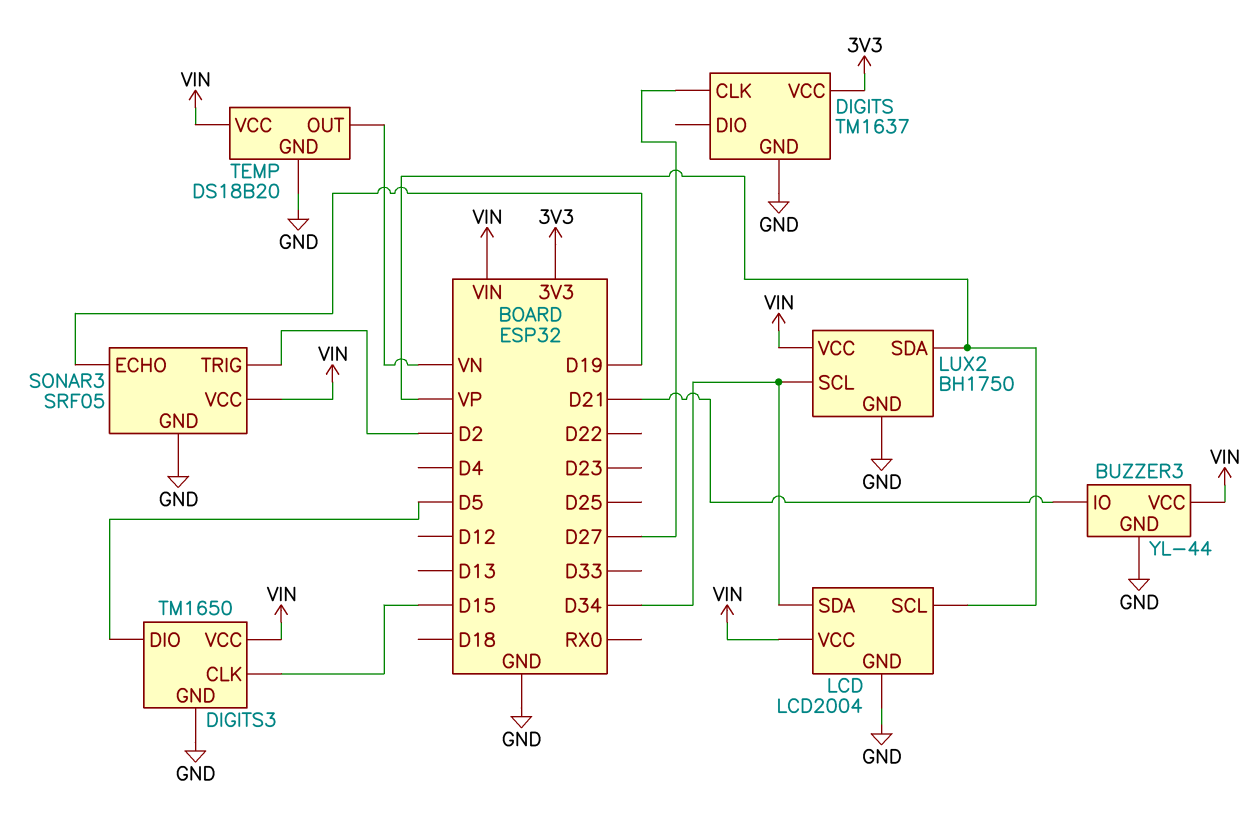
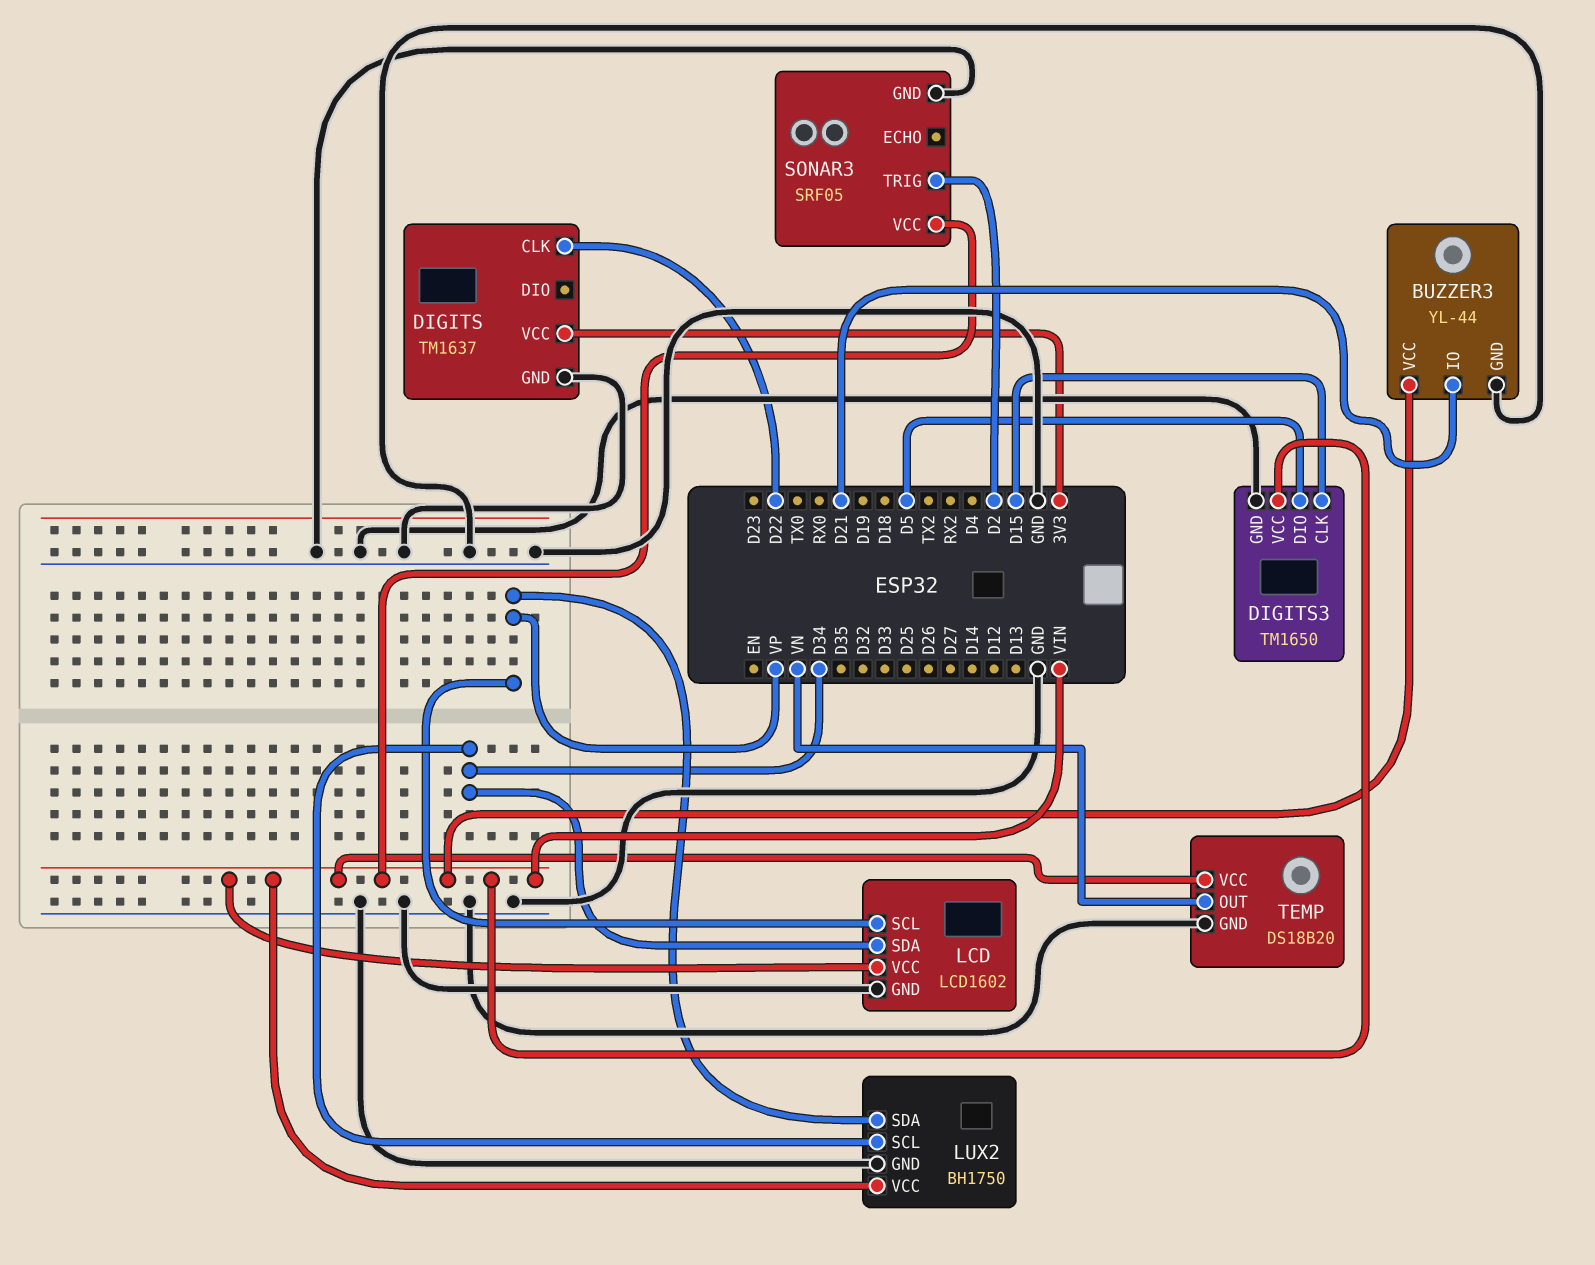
DIGITS pin CLK: D27 -> D22
LCD: LCD2004 -> LCD1602
SONAR3 pin ECHO: D19 -> none

